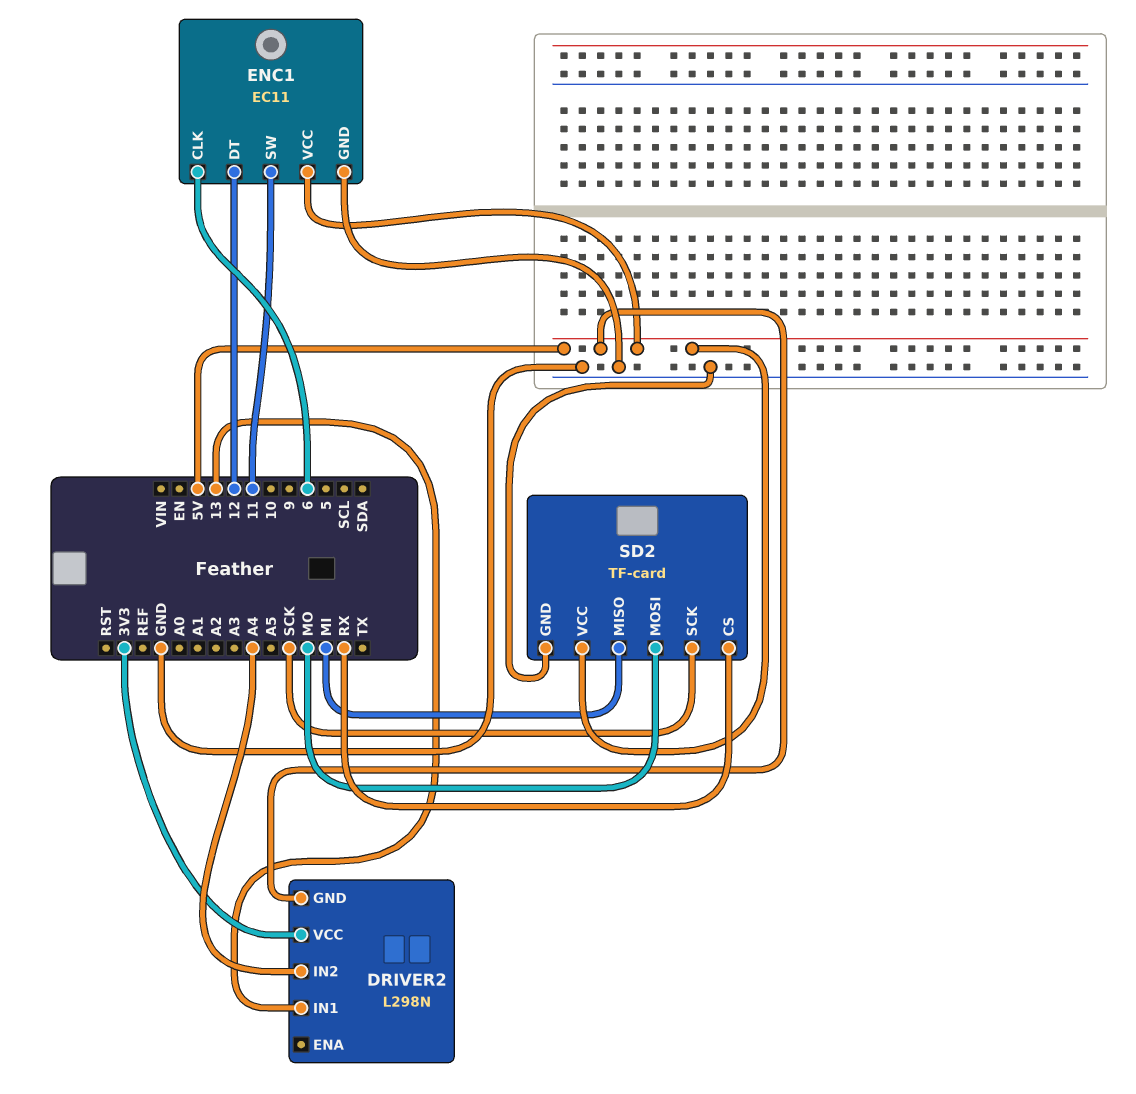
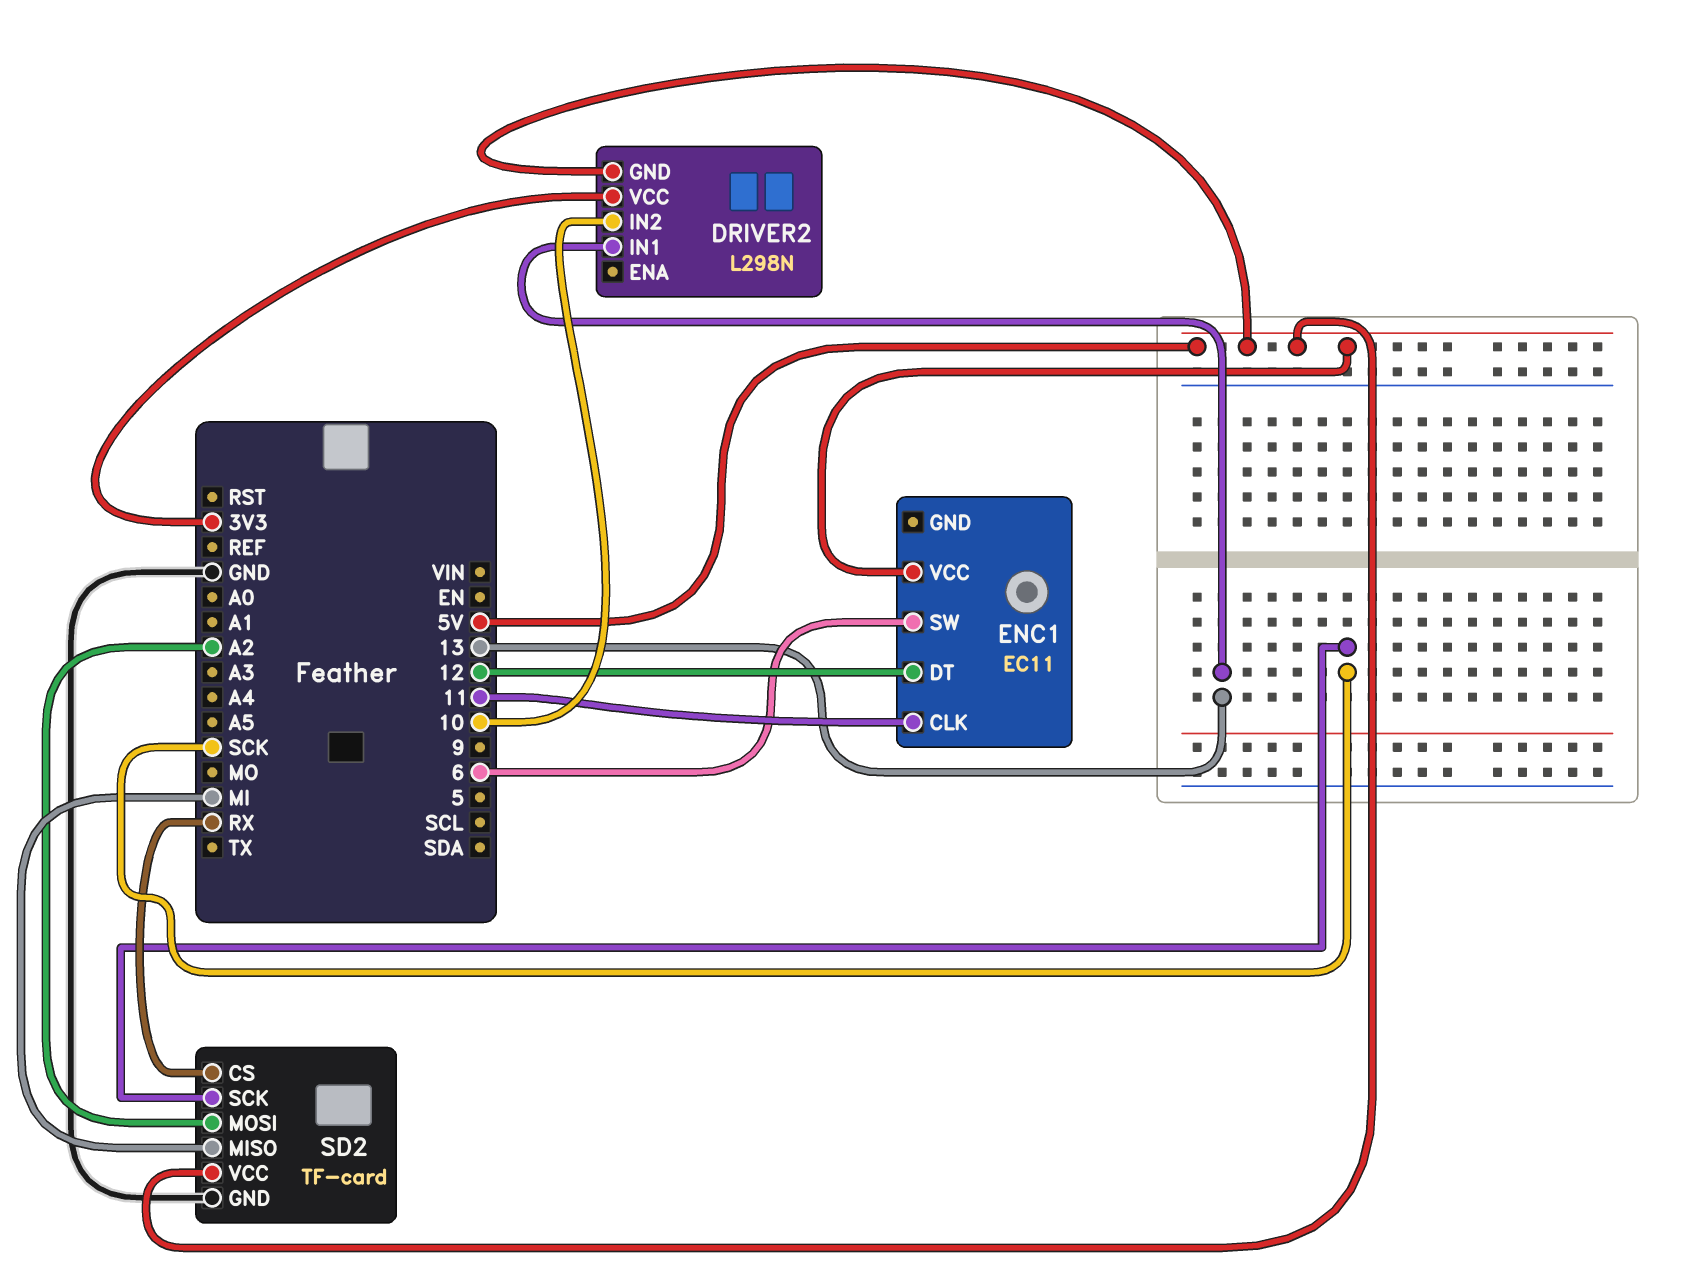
DRIVER2 pin IN2: A4 -> 10
ENC1 pin CLK: 6 -> 11
ENC1 pin GND: GND -> none
ENC1 pin SW: 11 -> 6
SD2 pin MOSI: MO -> A2

